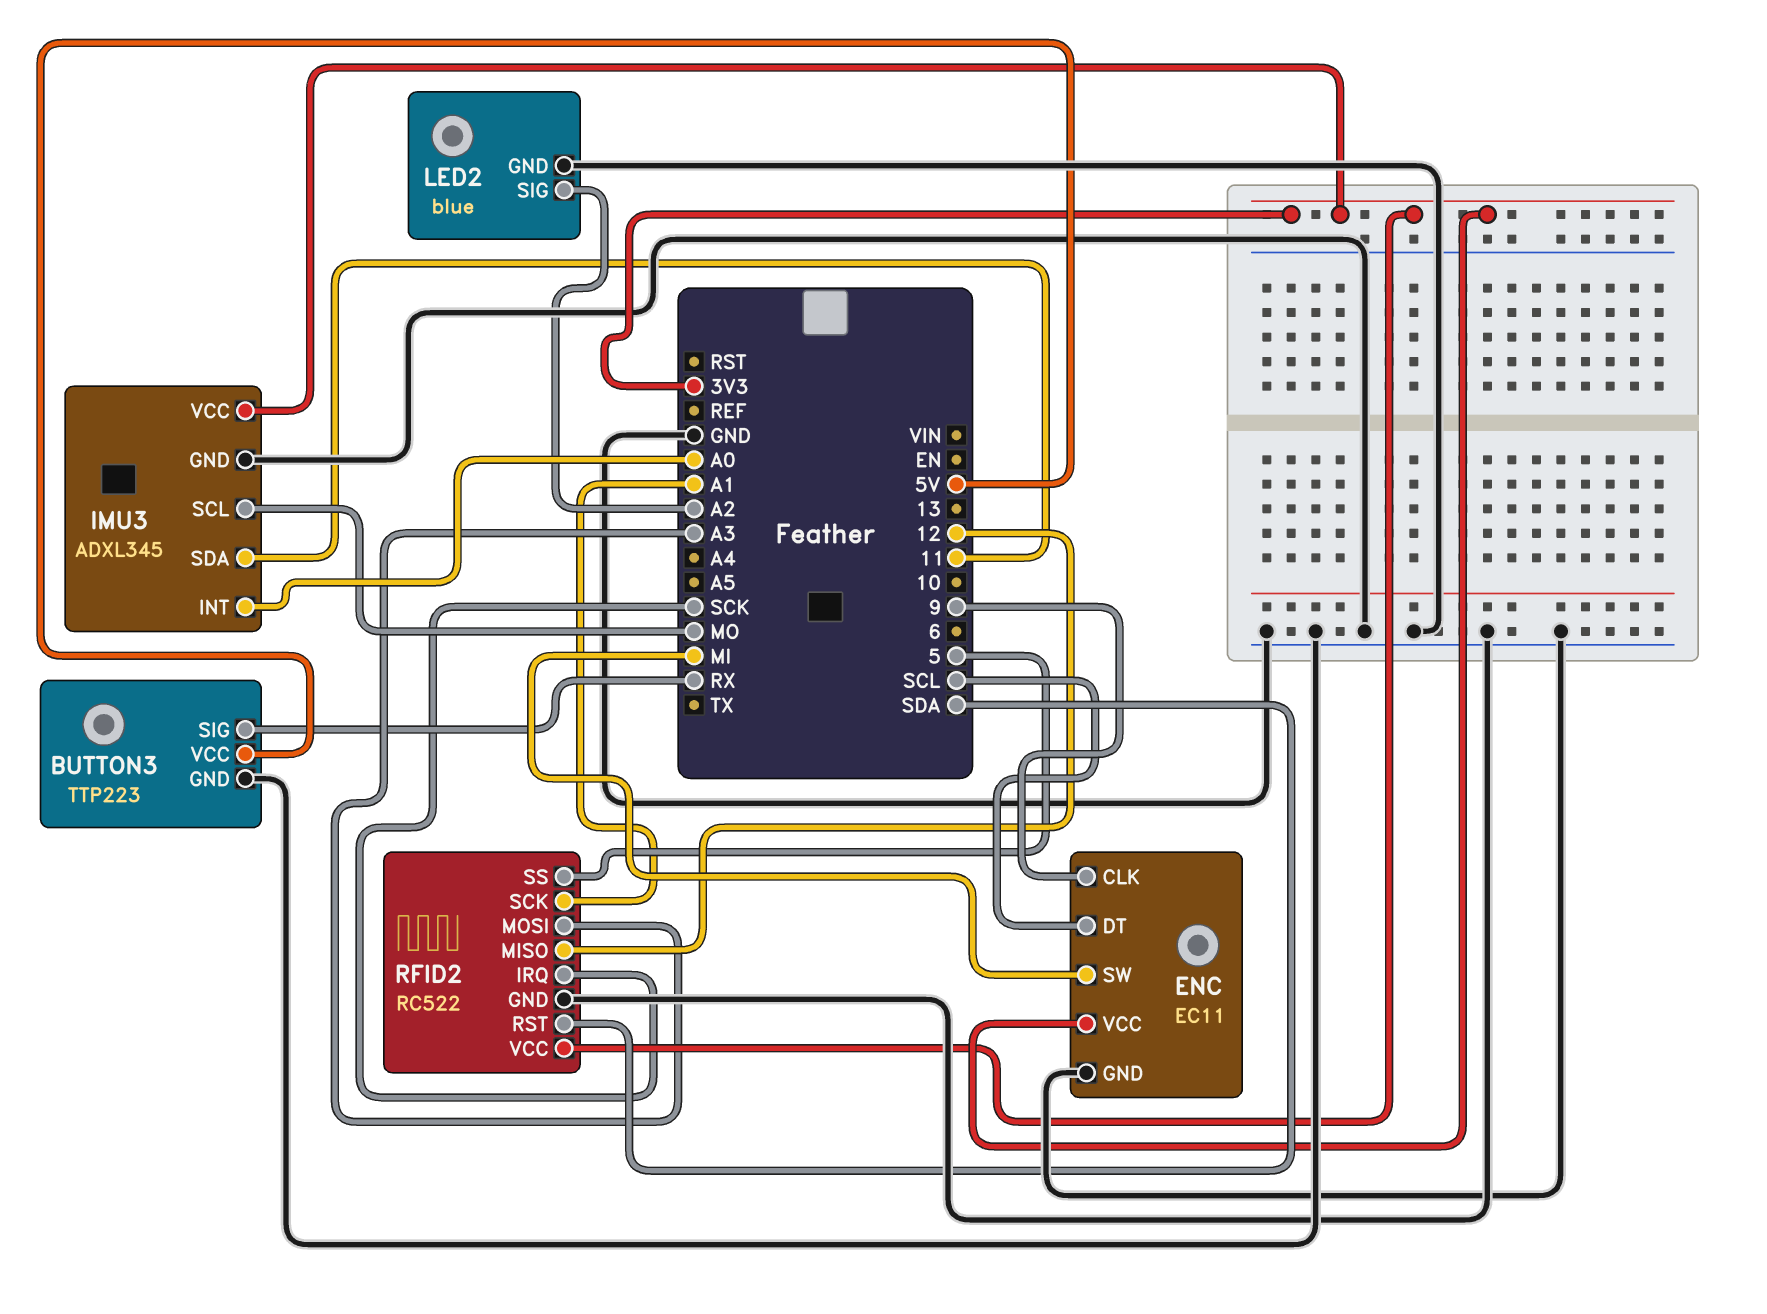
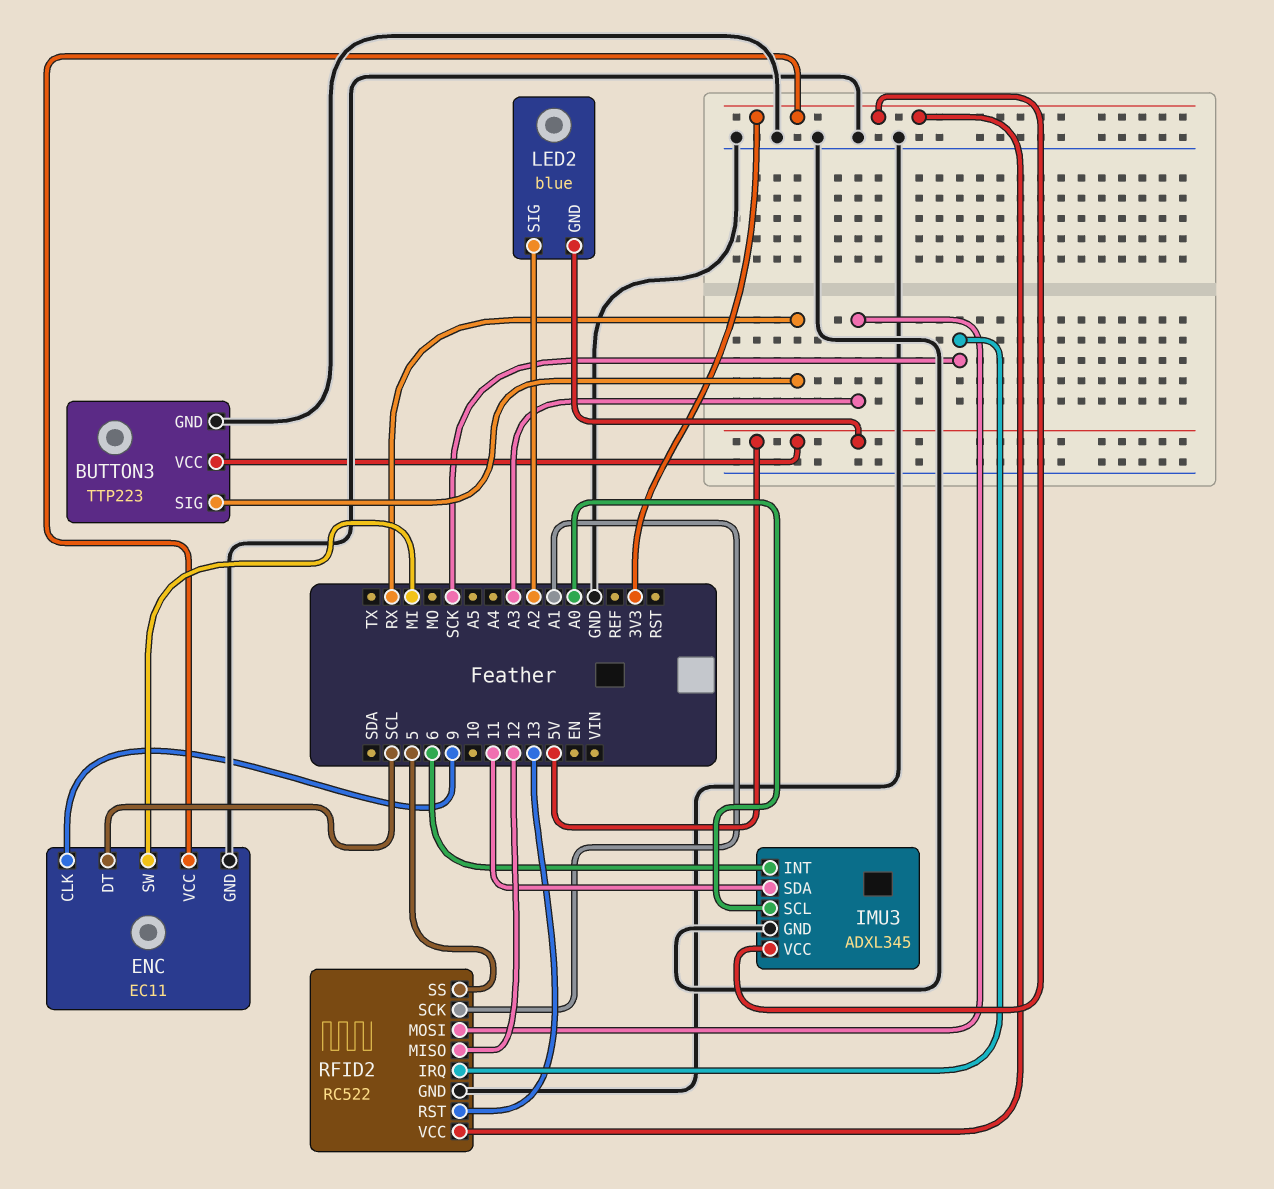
IMU3 pin INT: A0 -> 6
IMU3 pin SCL: MO -> A0
LED2 pin GND: GND -> 5V
RFID2 pin RST: SDA -> 13

